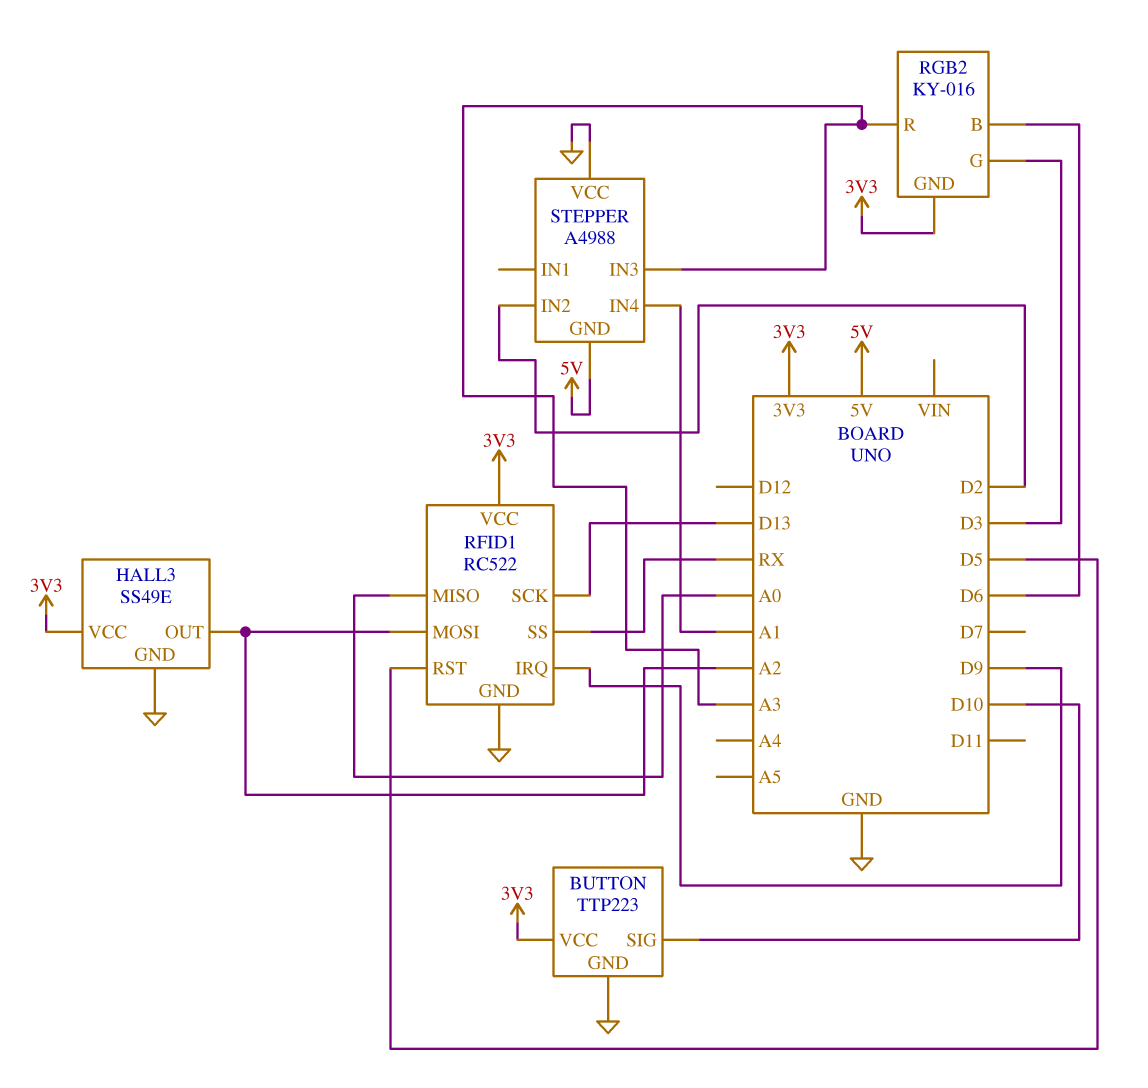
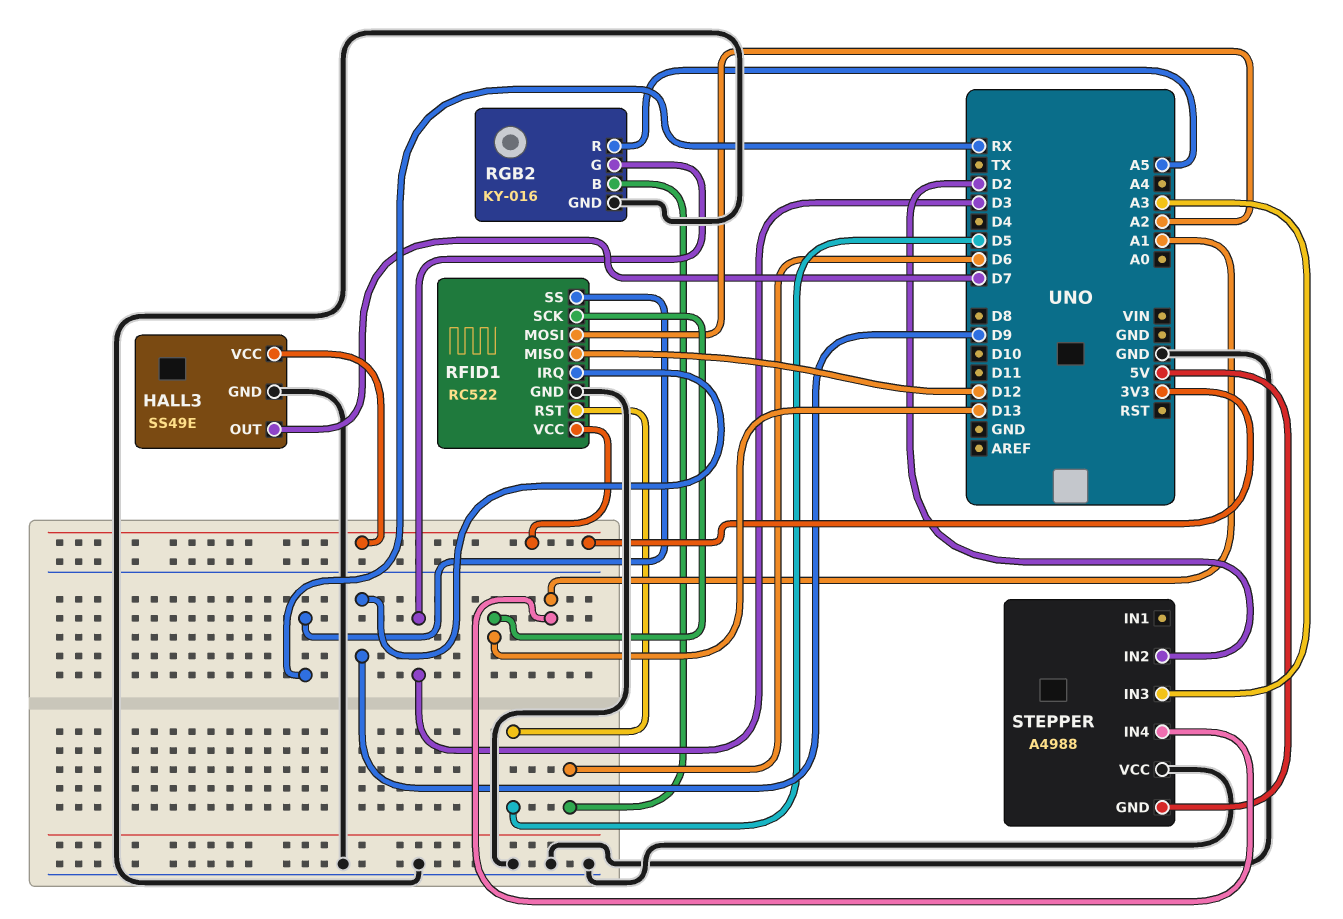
BUTTON: TTP223 -> none
BUTTON pin GND: GND -> none
BUTTON pin SIG: D10 -> none
BUTTON pin VCC: 3V3 -> none
HALL3 pin OUT: A2 -> D7
RFID1 pin MISO: A0 -> D12
RGB2 pin GND: 3V3 -> GND
RGB2 pin R: A3 -> A5

